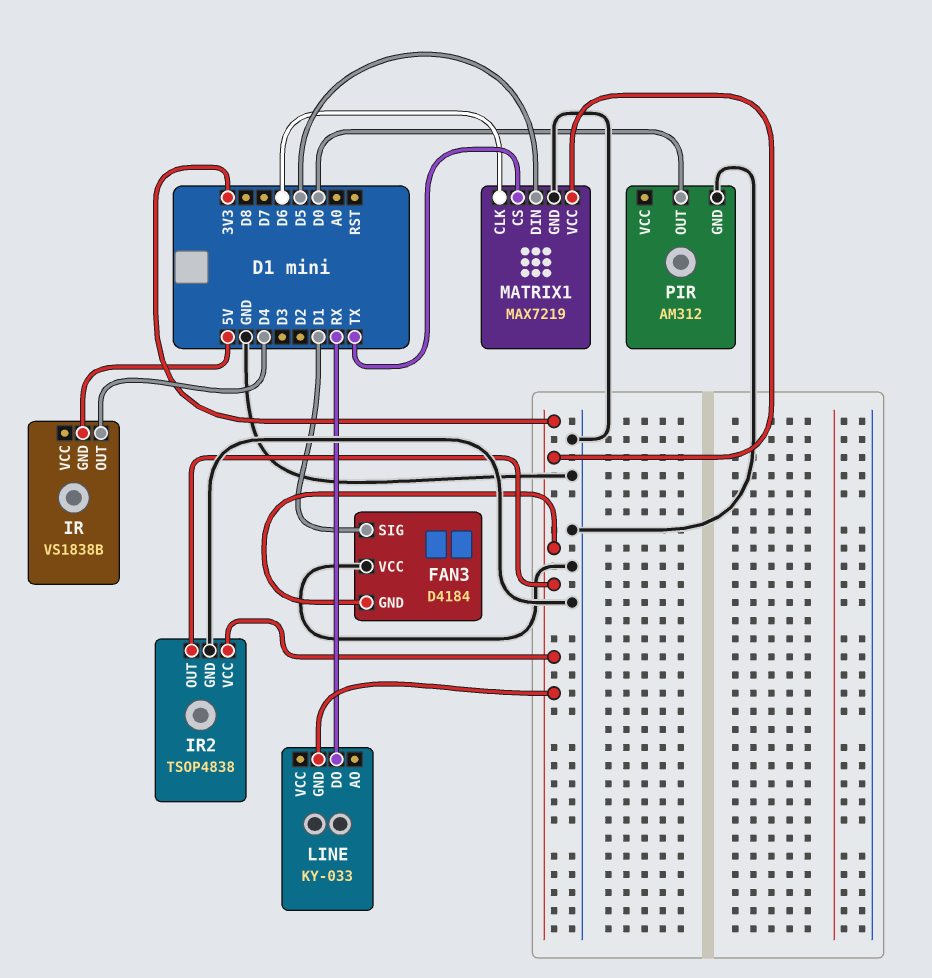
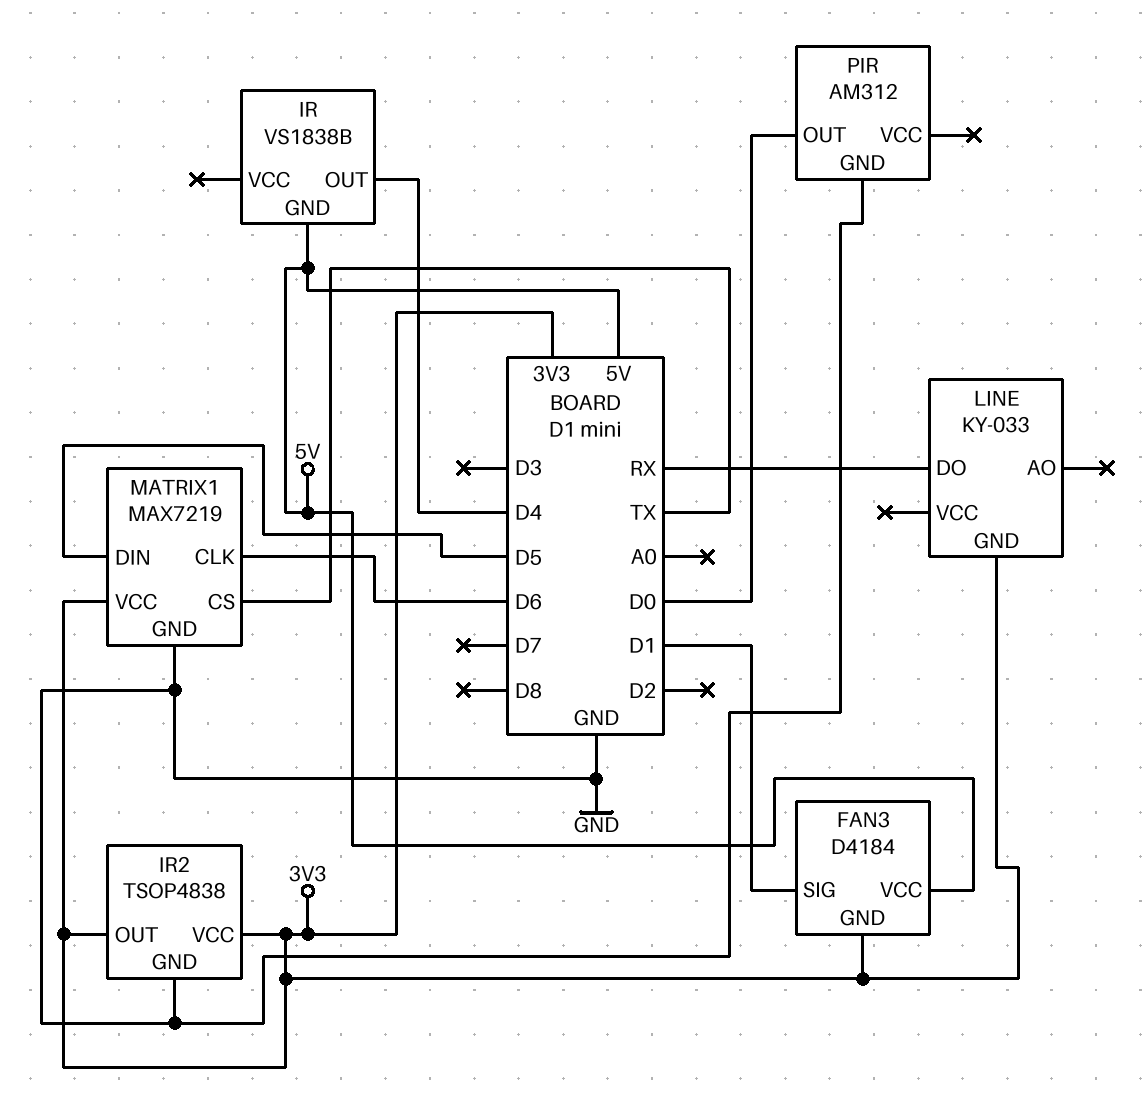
FAN3 pin VCC: GND -> 5V

